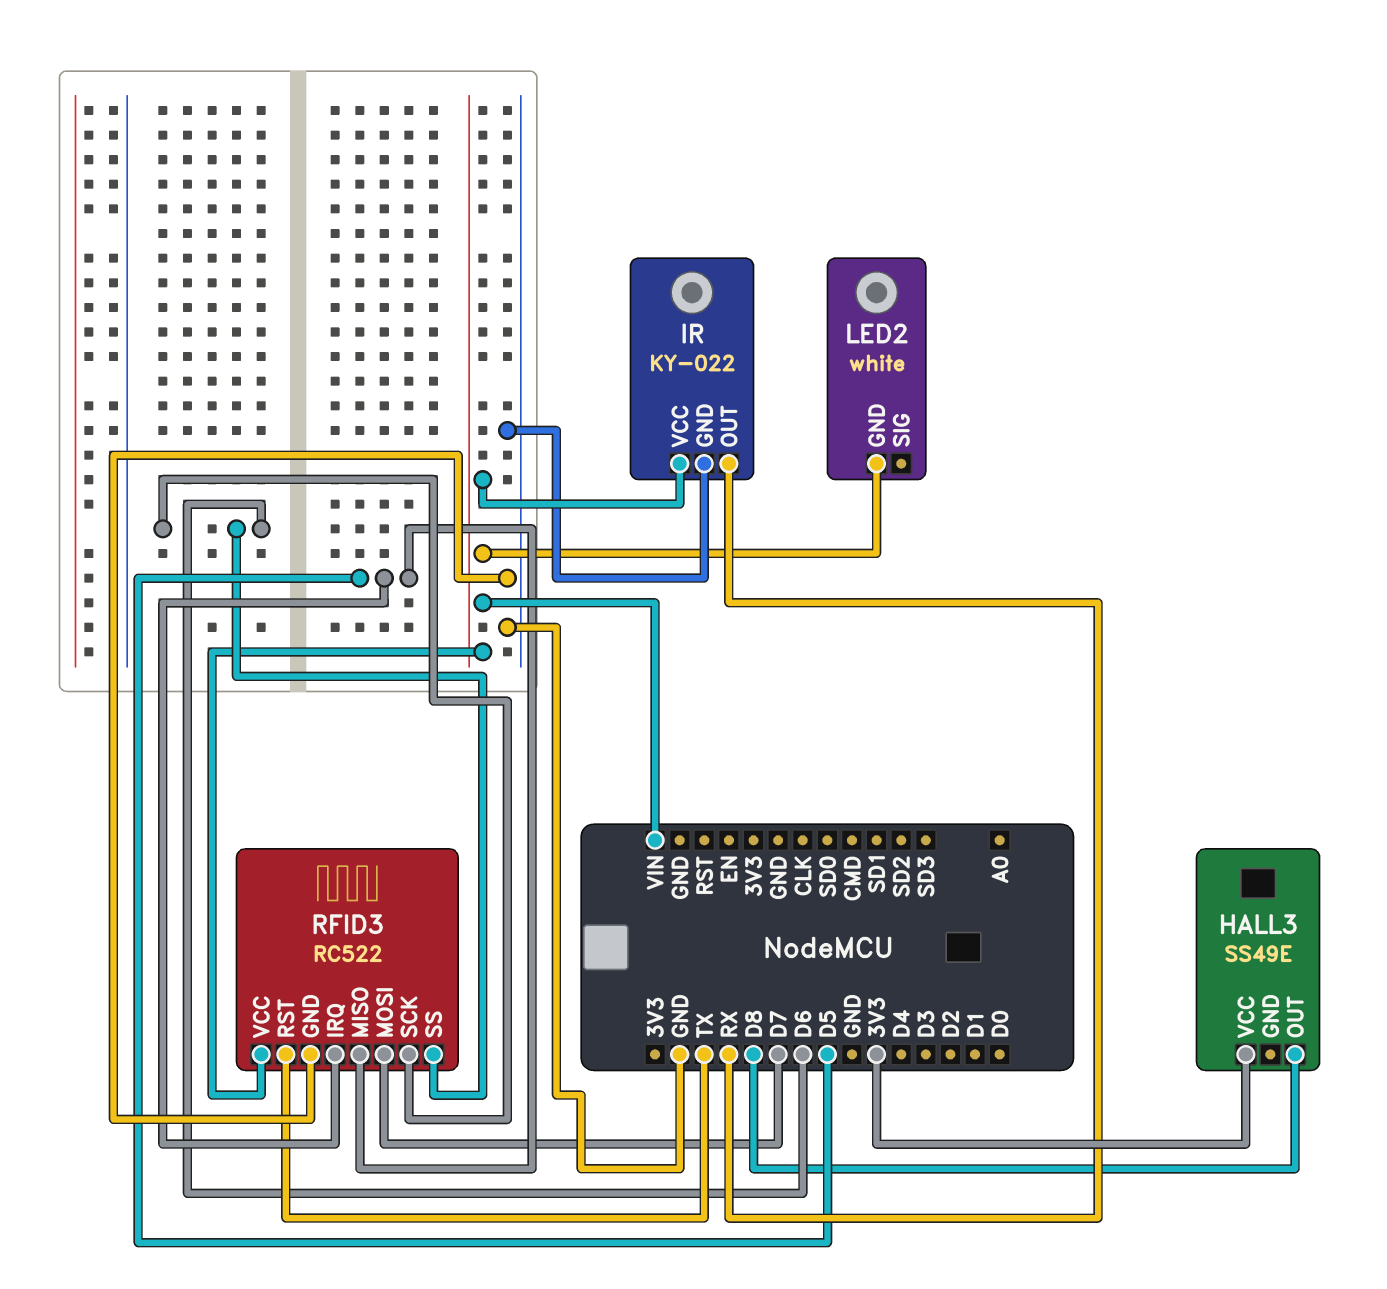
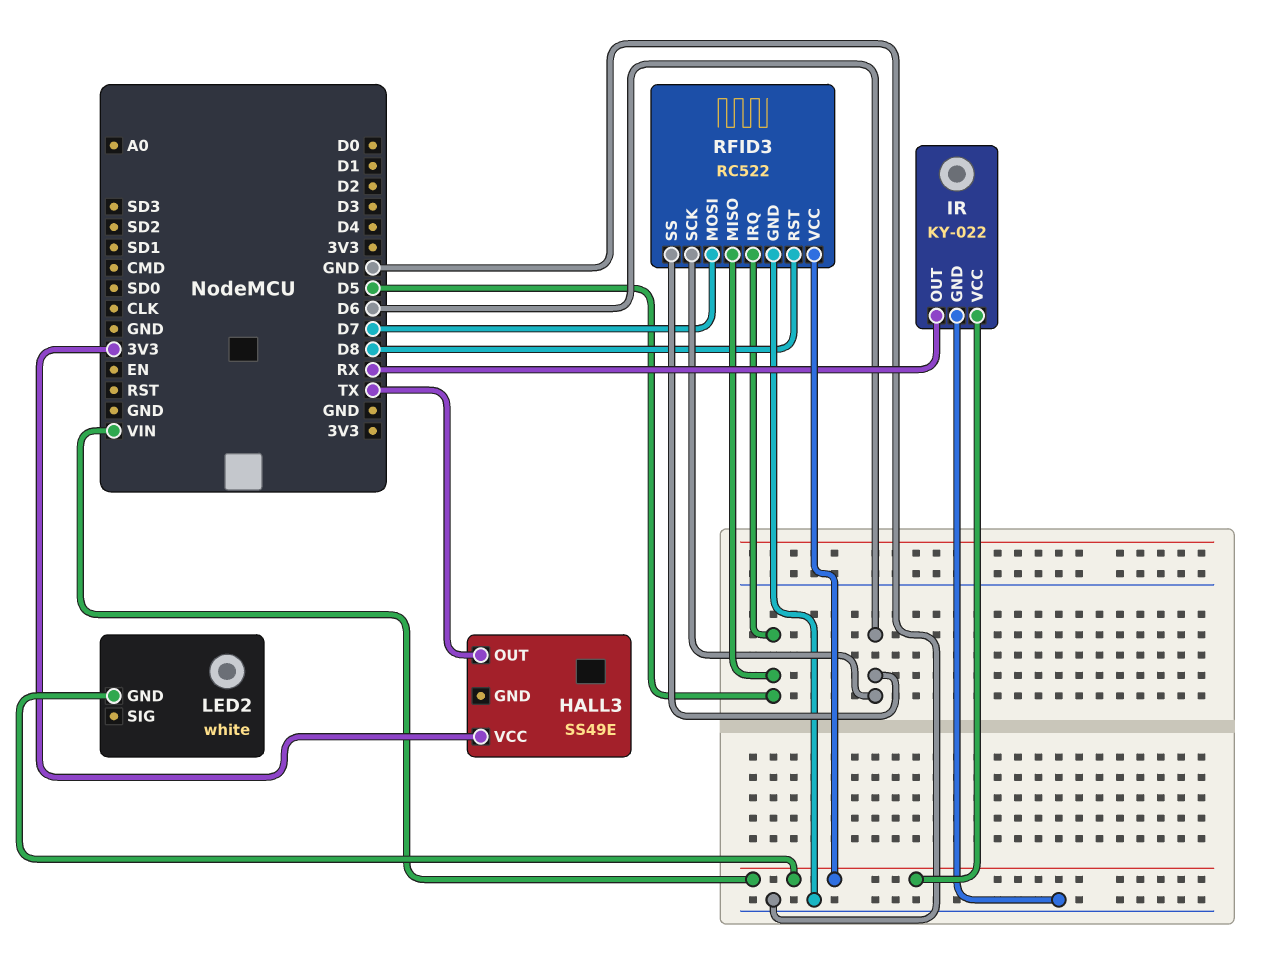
HALL3 pin OUT: D8 -> TX
RFID3 pin RST: TX -> D8

